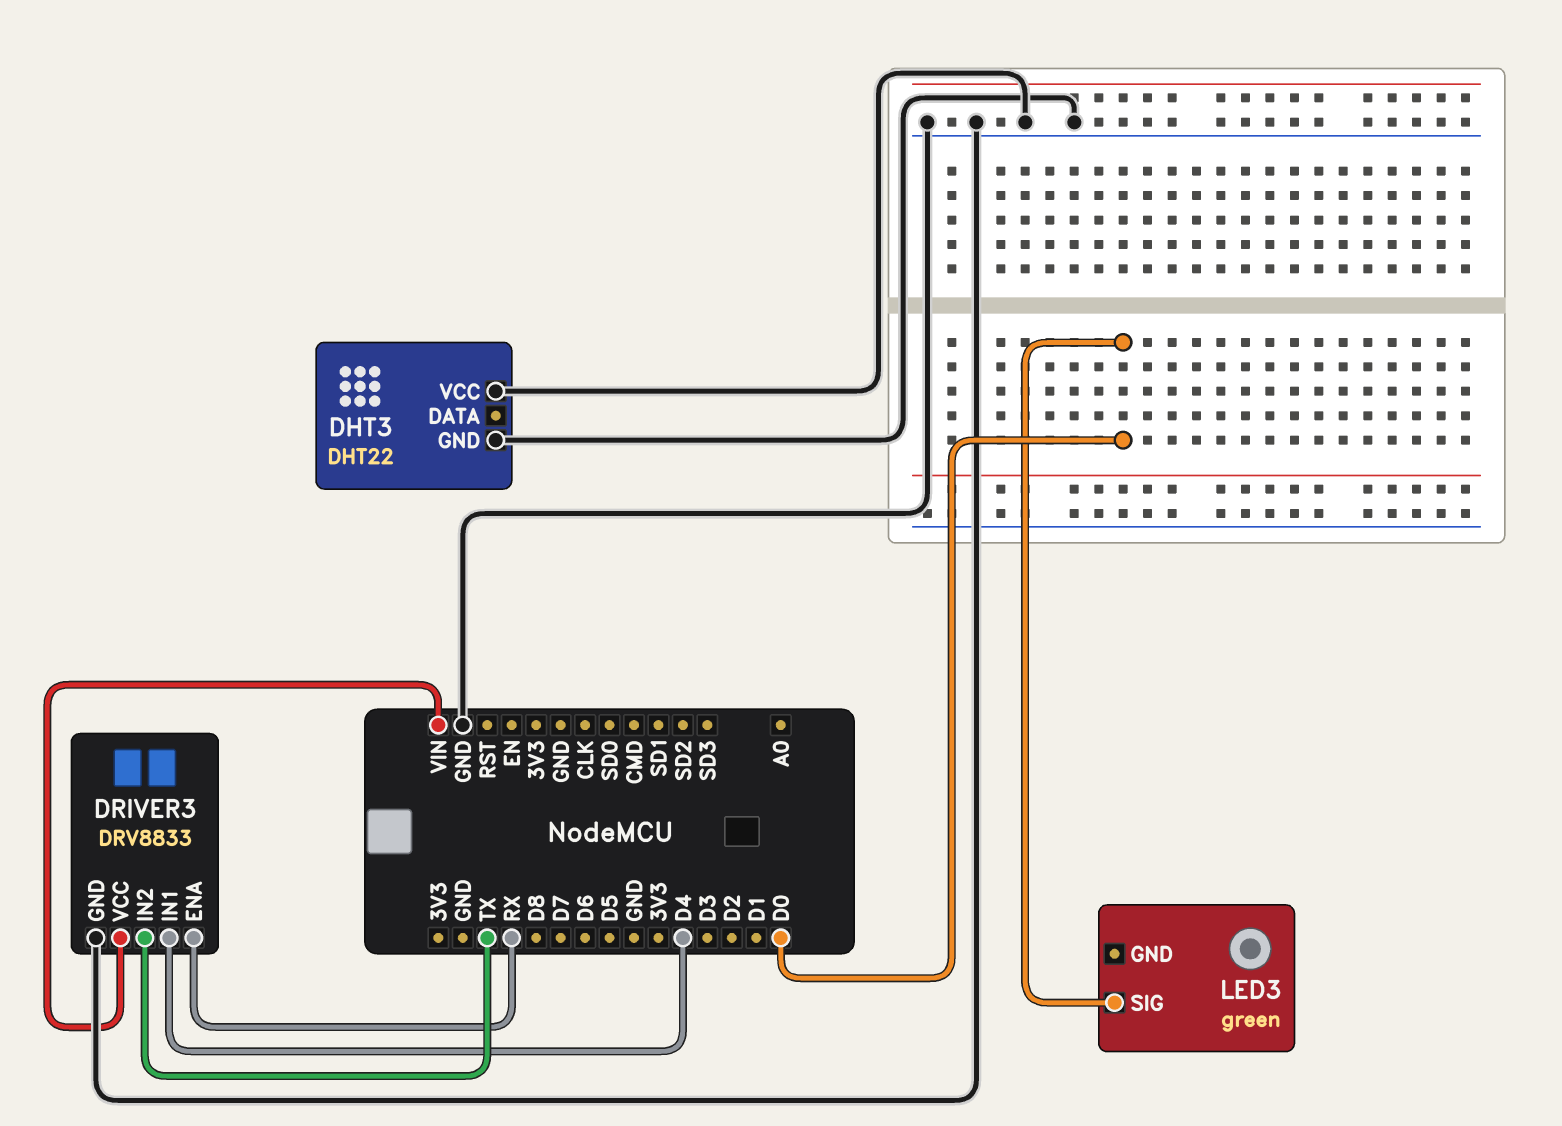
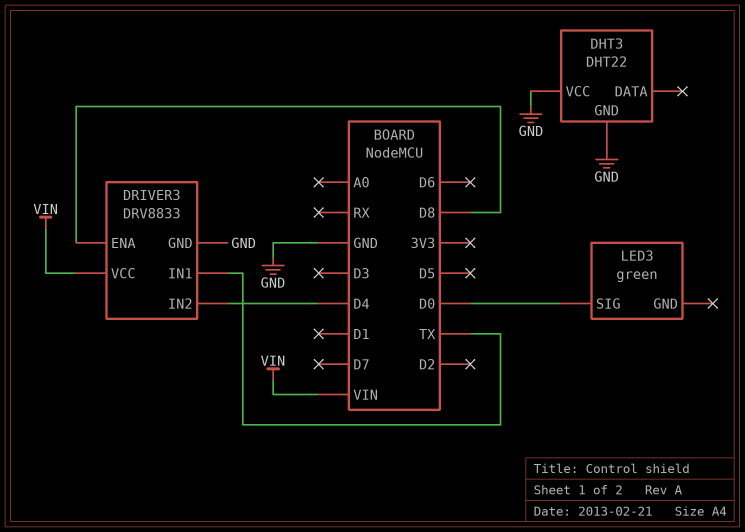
DRIVER3 pin ENA: RX -> D8
DRIVER3 pin IN1: D4 -> TX
DRIVER3 pin IN2: TX -> D4

